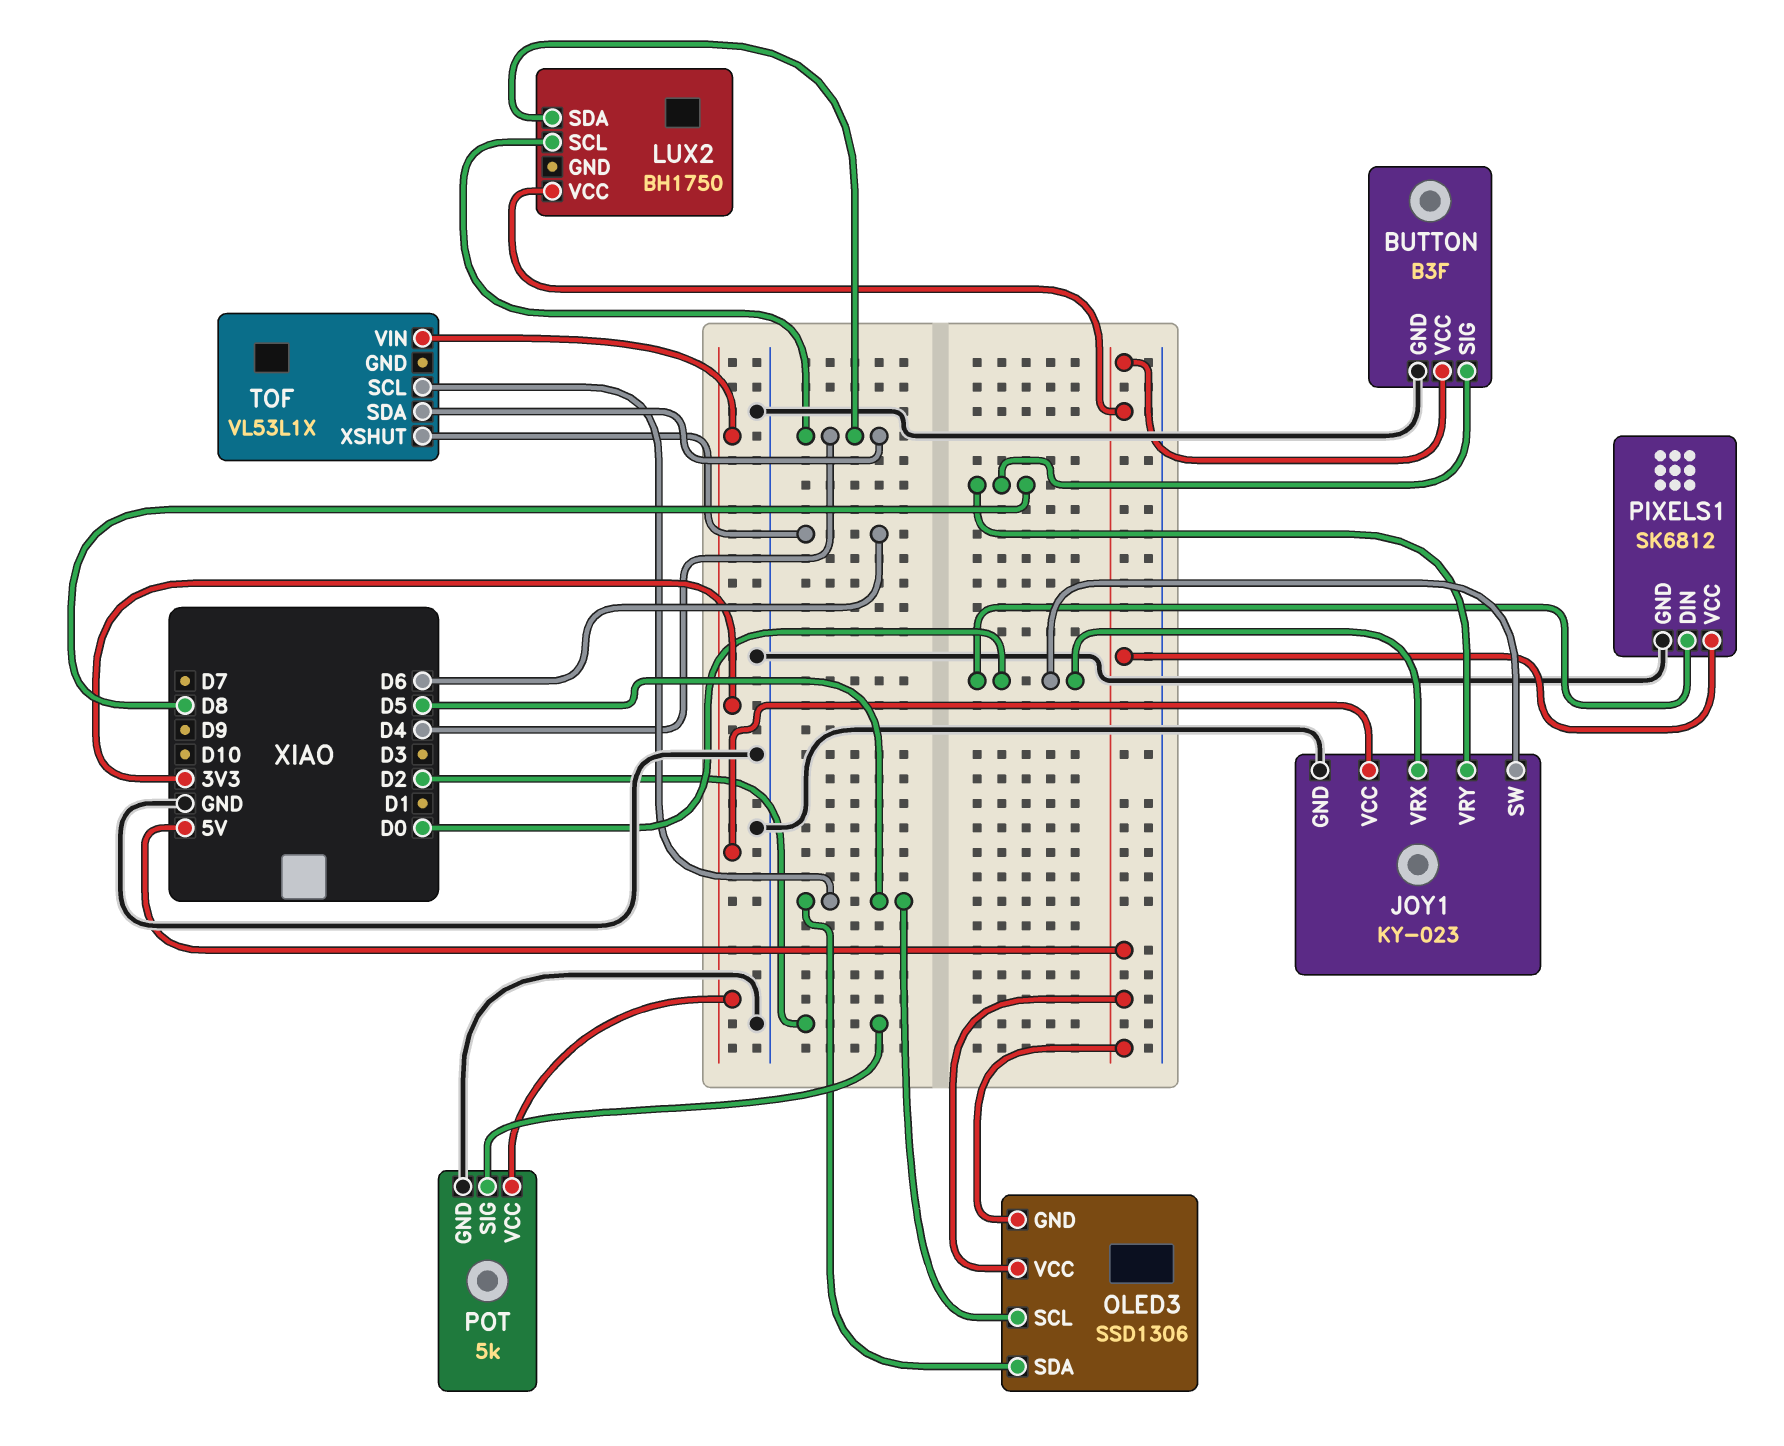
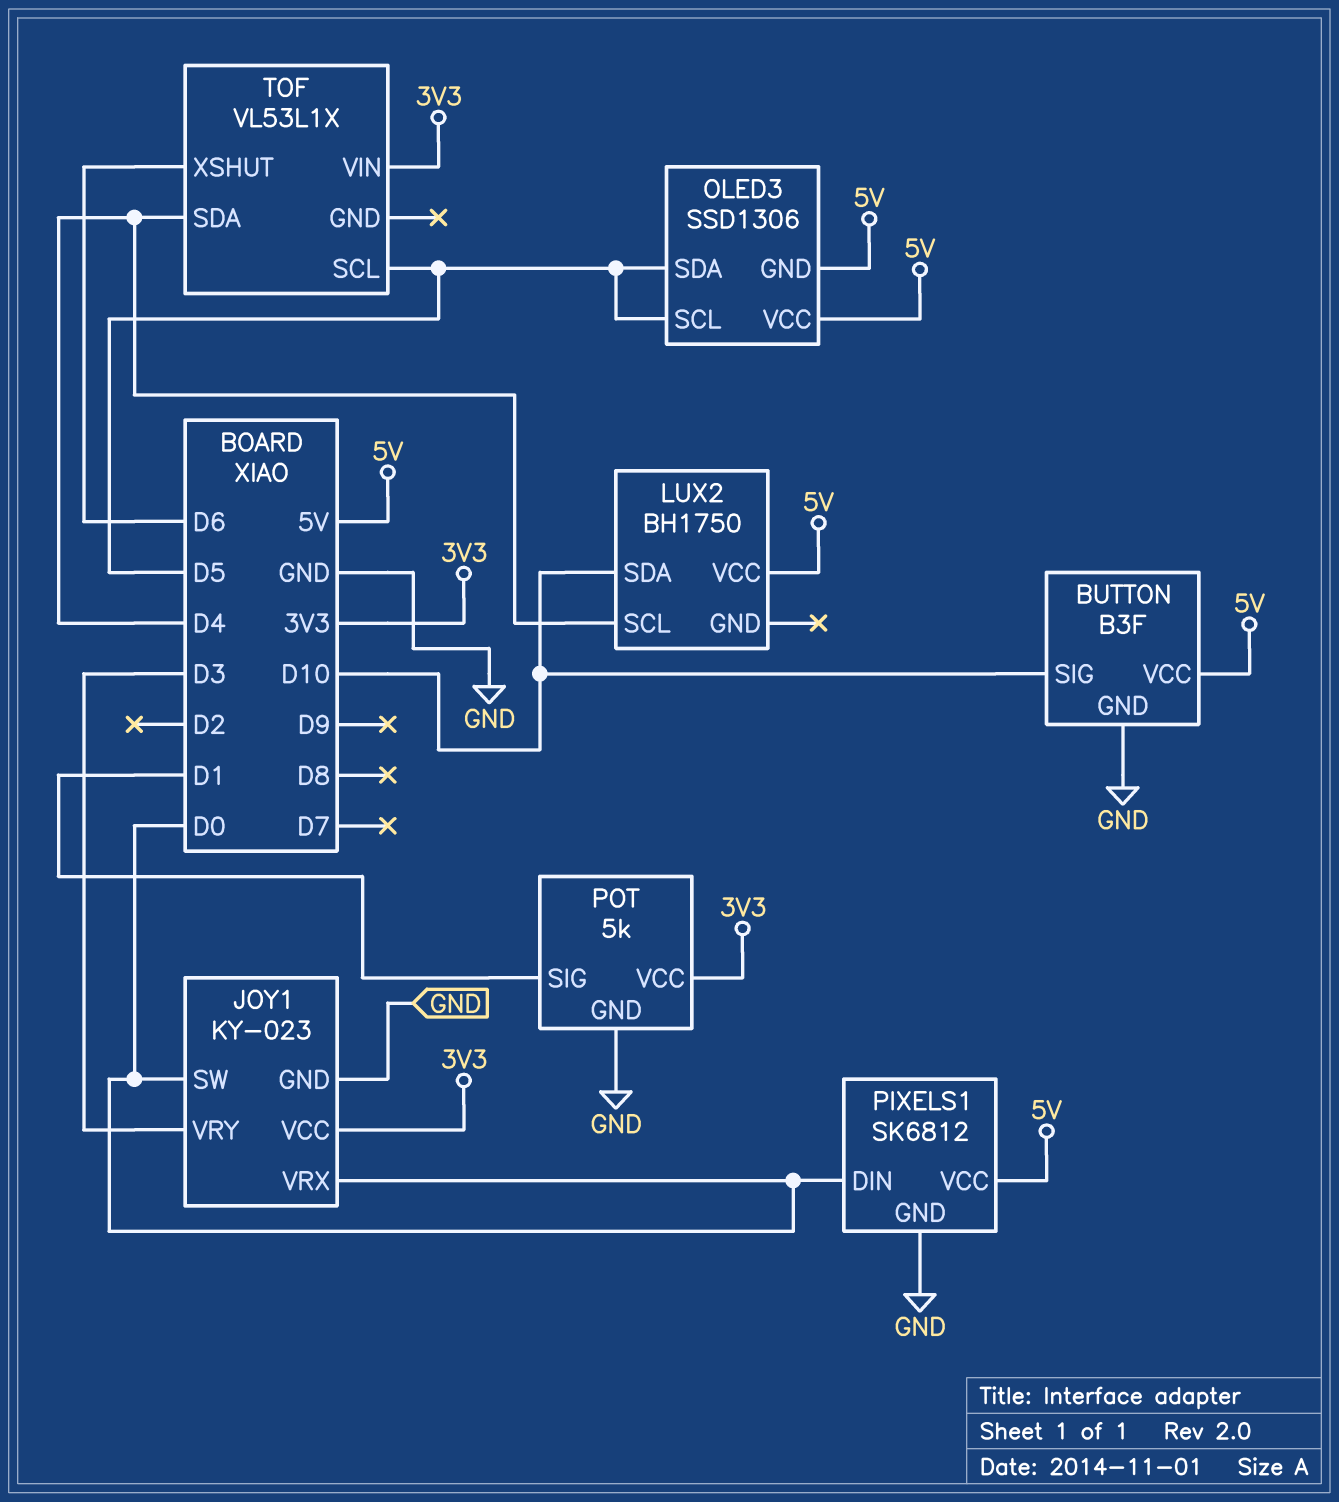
BUTTON pin SIG: D8 -> D10
JOY1 pin VRY: D8 -> D3
LUX2 pin SDA: D4 -> D10
POT pin SIG: D2 -> D1

